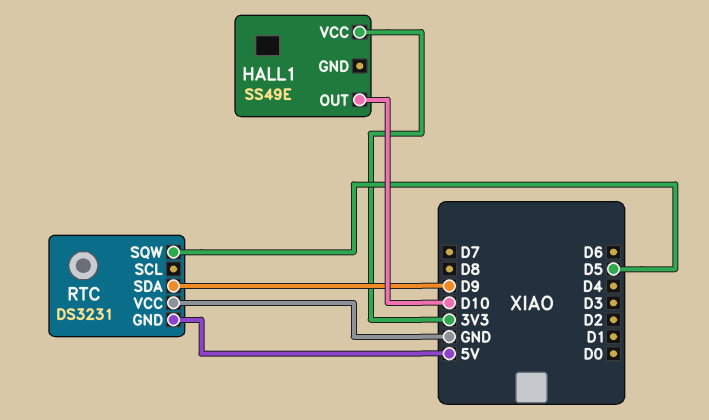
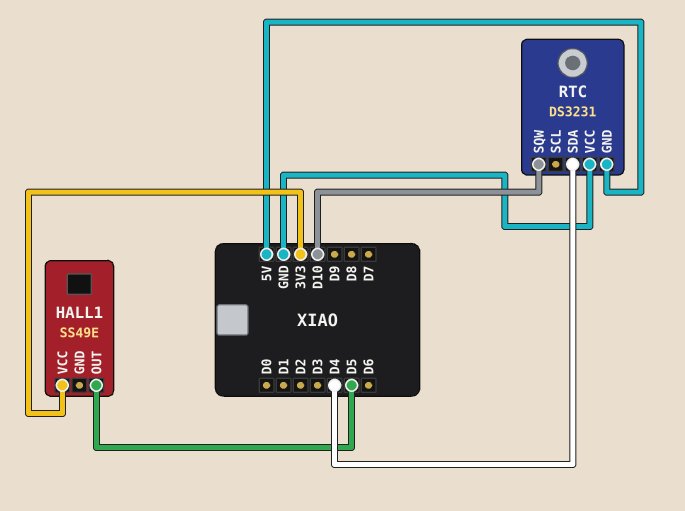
HALL1 pin OUT: D10 -> D5
RTC pin SDA: D9 -> D4
RTC pin SQW: D5 -> D10

